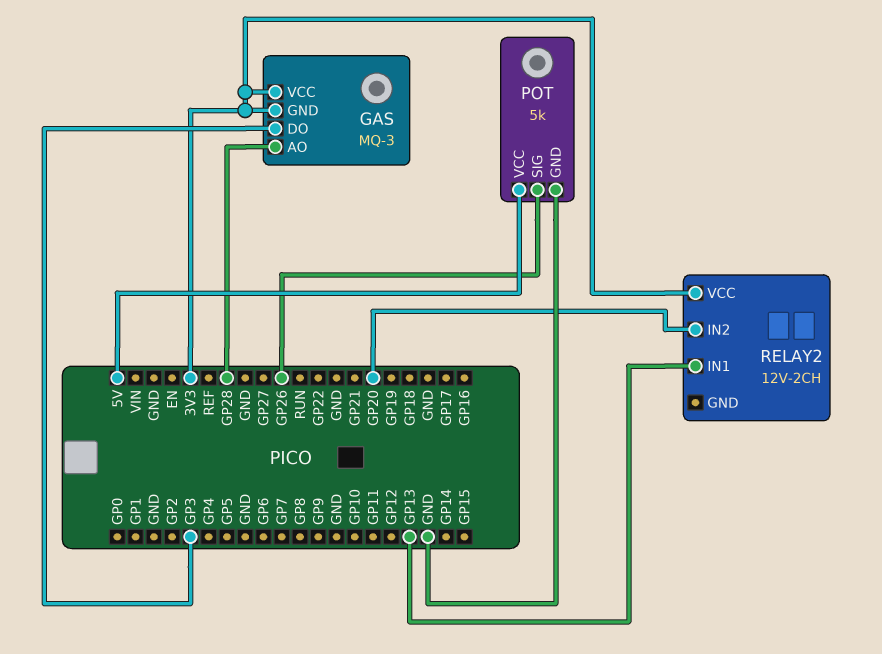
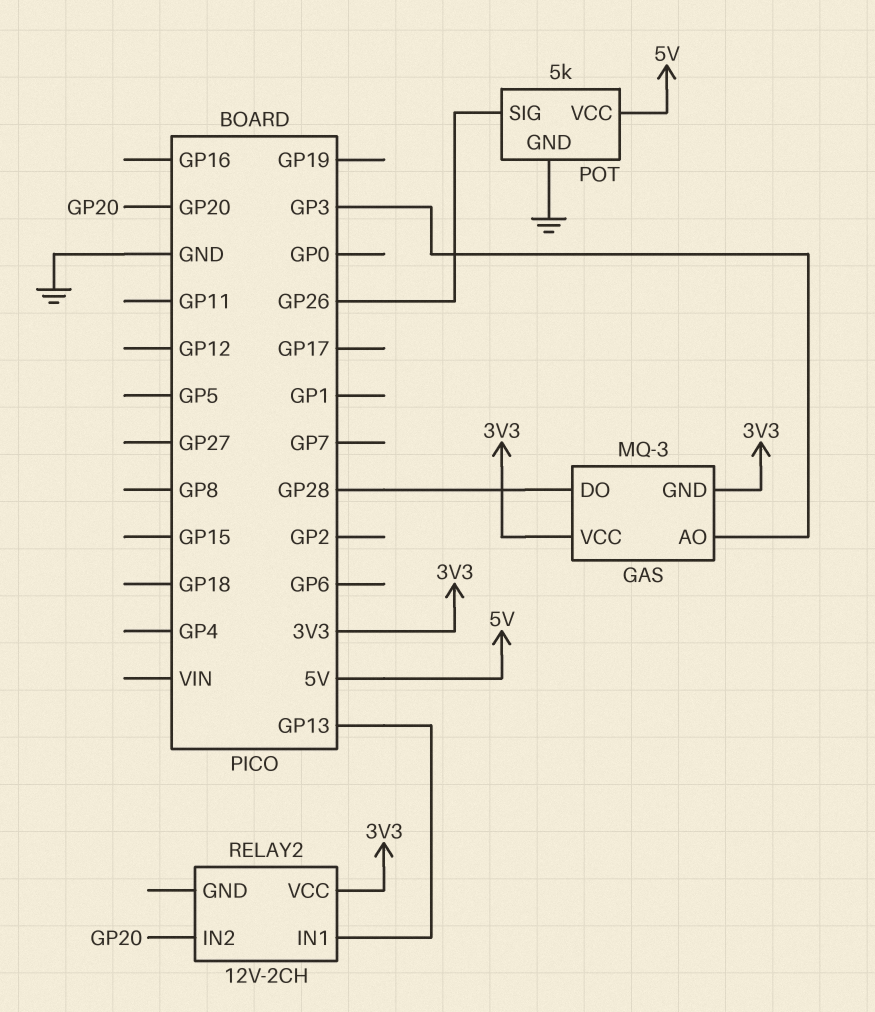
GAS pin AO: GP28 -> GP3
GAS pin DO: GP3 -> GP28

